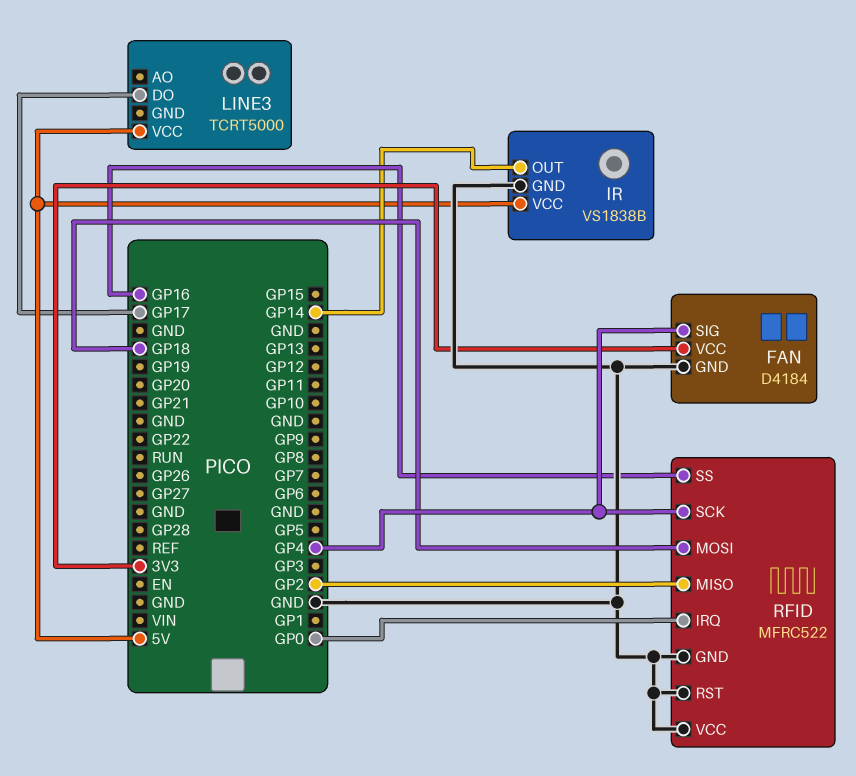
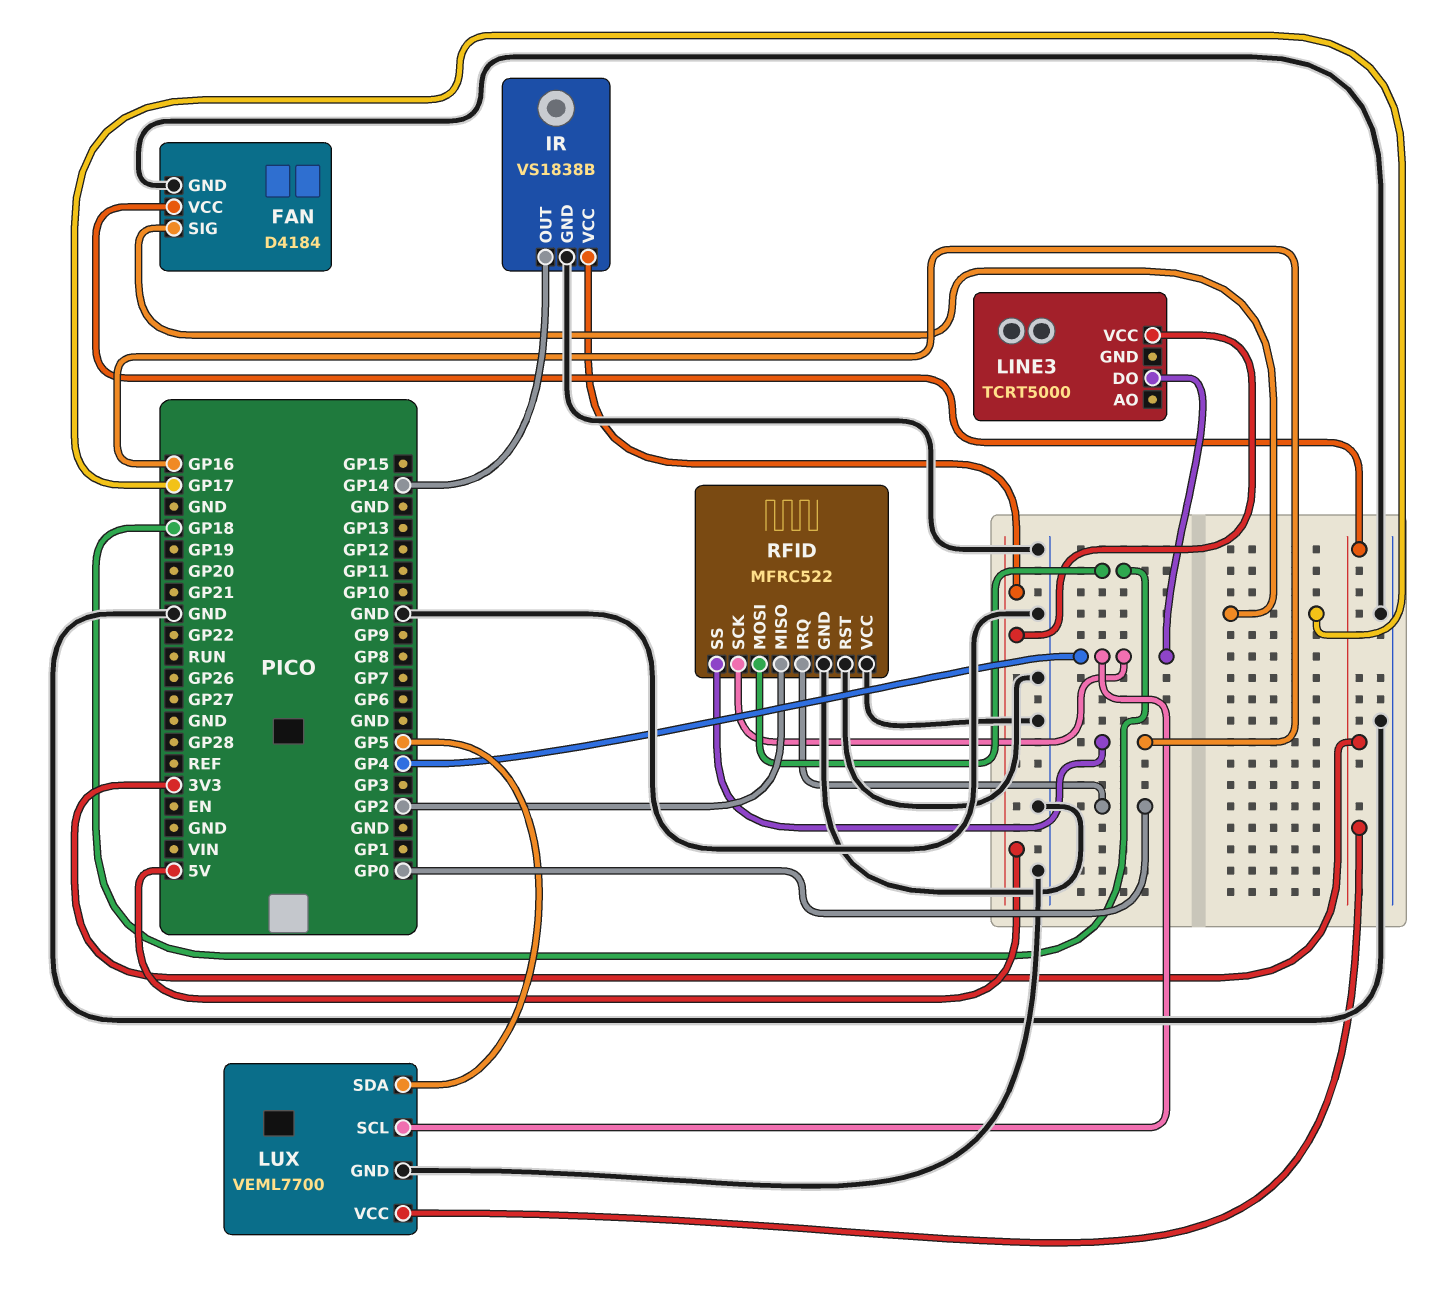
FAN pin SIG: GP4 -> GP17
LINE3 pin DO: GP17 -> GP4
LUX: none -> VEML7700
LUX pin GND: none -> GND
LUX pin SCL: none -> GP4
LUX pin SDA: none -> GP5
LUX pin VCC: none -> 3V3

